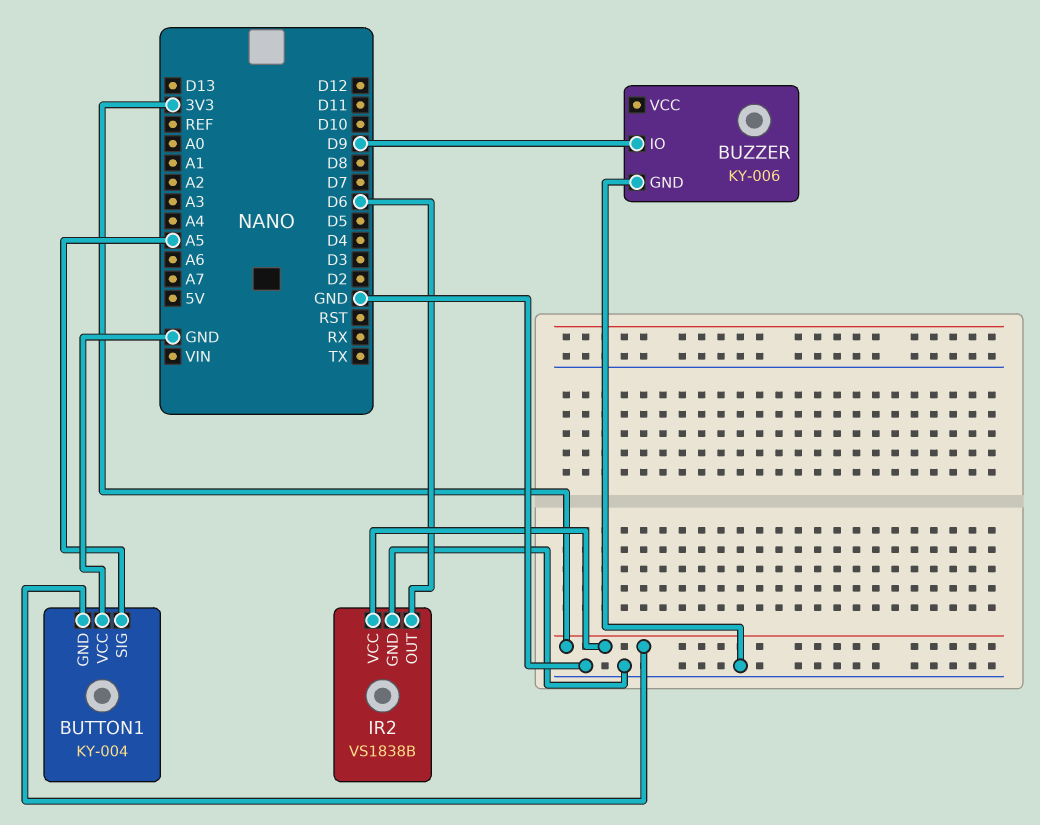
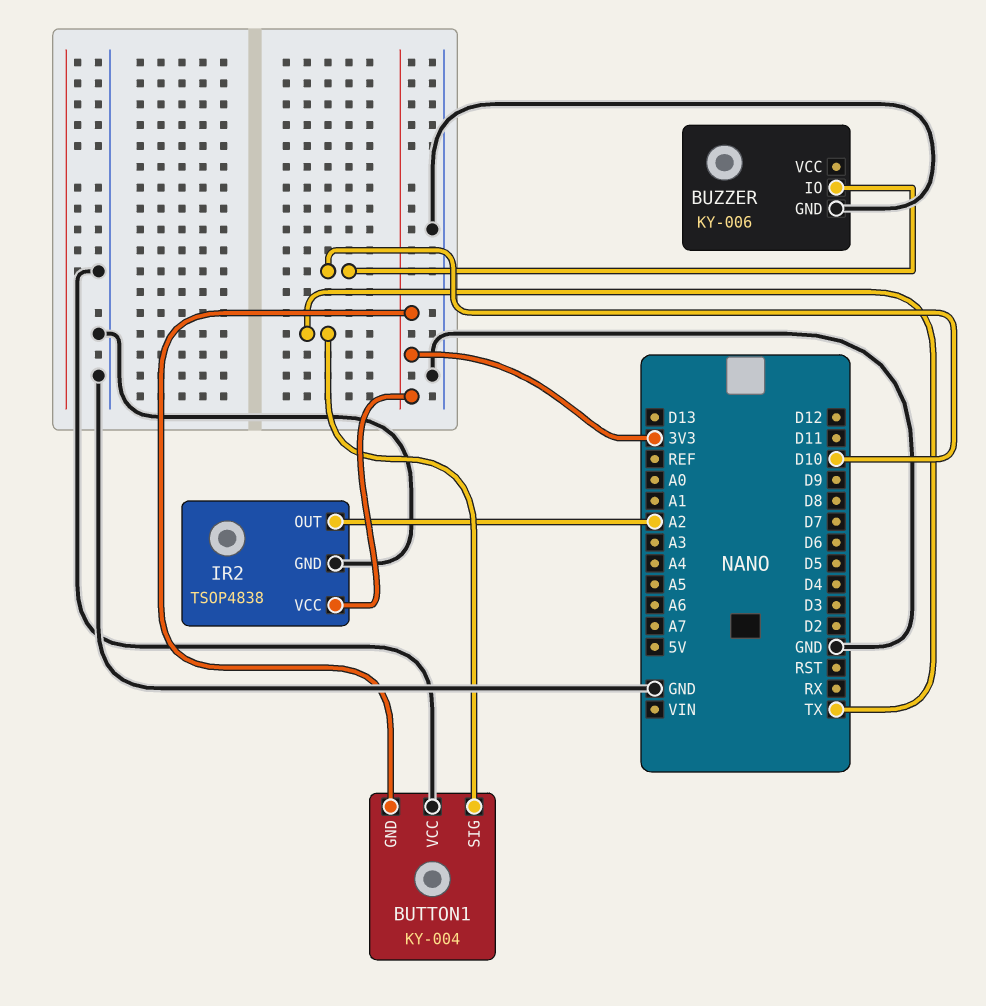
BUTTON1 pin SIG: A5 -> TX
BUZZER pin IO: D9 -> D10
IR2: VS1838B -> TSOP4838
IR2 pin OUT: D6 -> A2

